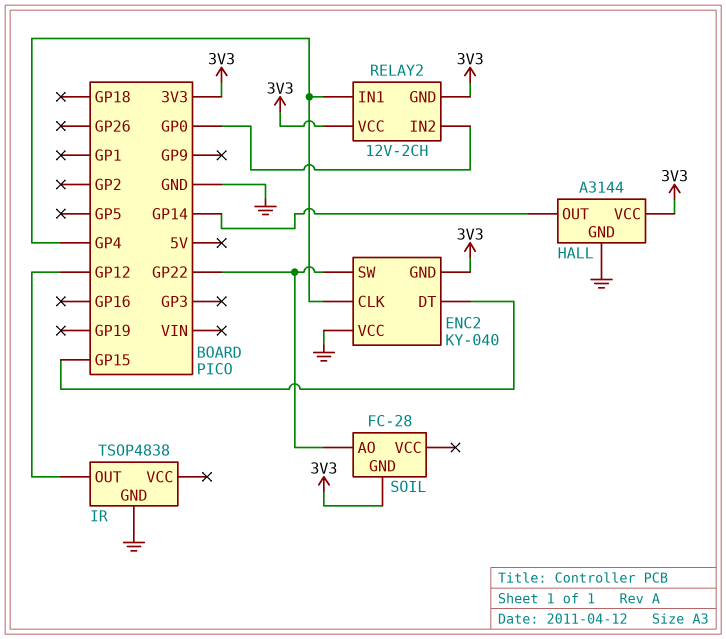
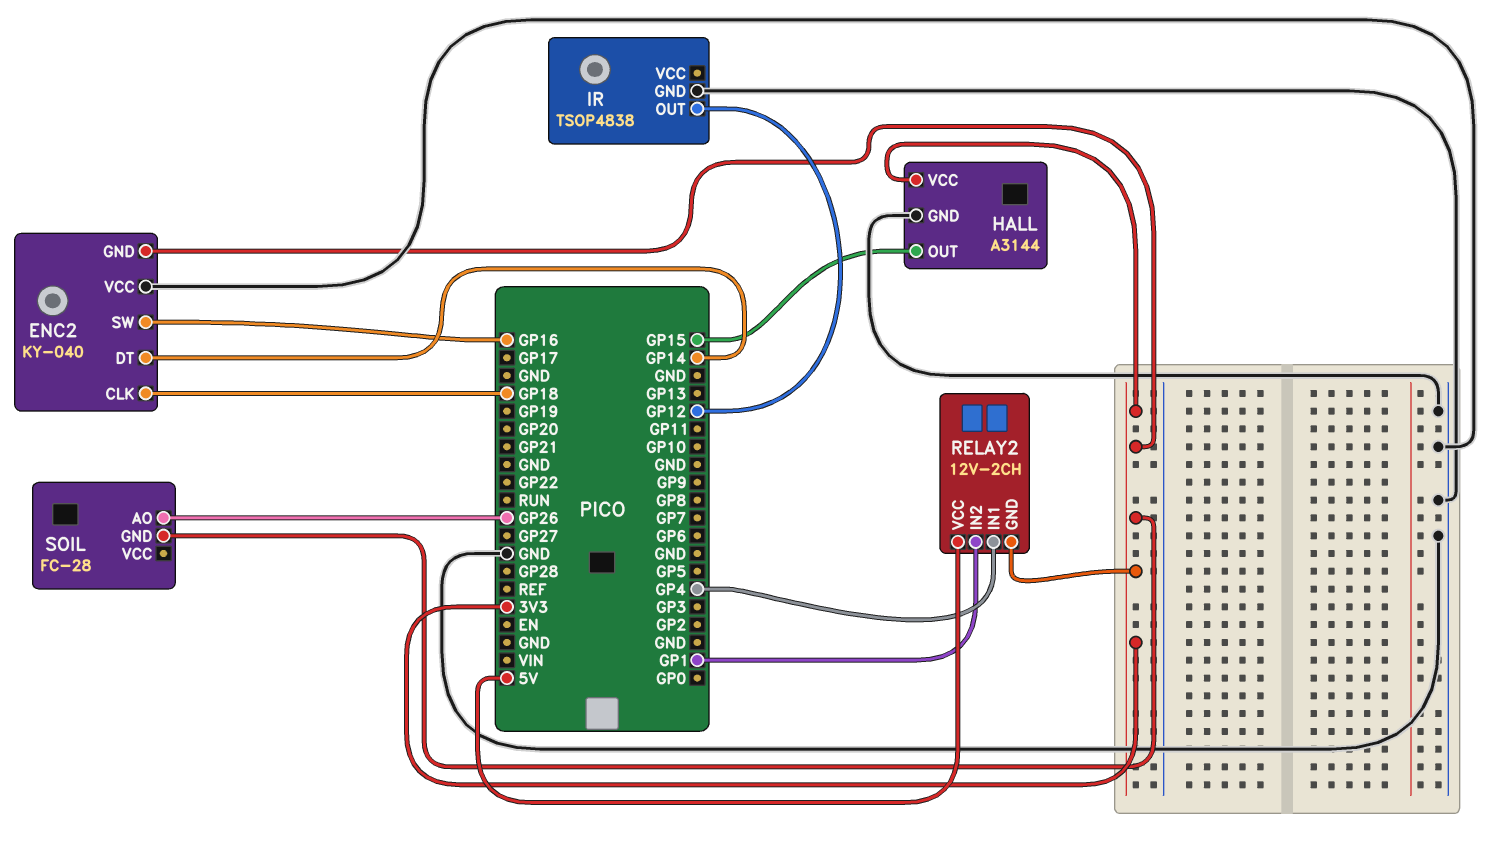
ENC2 pin CLK: GP4 -> GP18
ENC2 pin DT: GP15 -> GP14
ENC2 pin SW: GP22 -> GP16
HALL pin OUT: GP14 -> GP15
RELAY2 pin IN2: GP0 -> GP1
RELAY2 pin VCC: 3V3 -> 5V
SOIL pin AO: GP22 -> GP26

